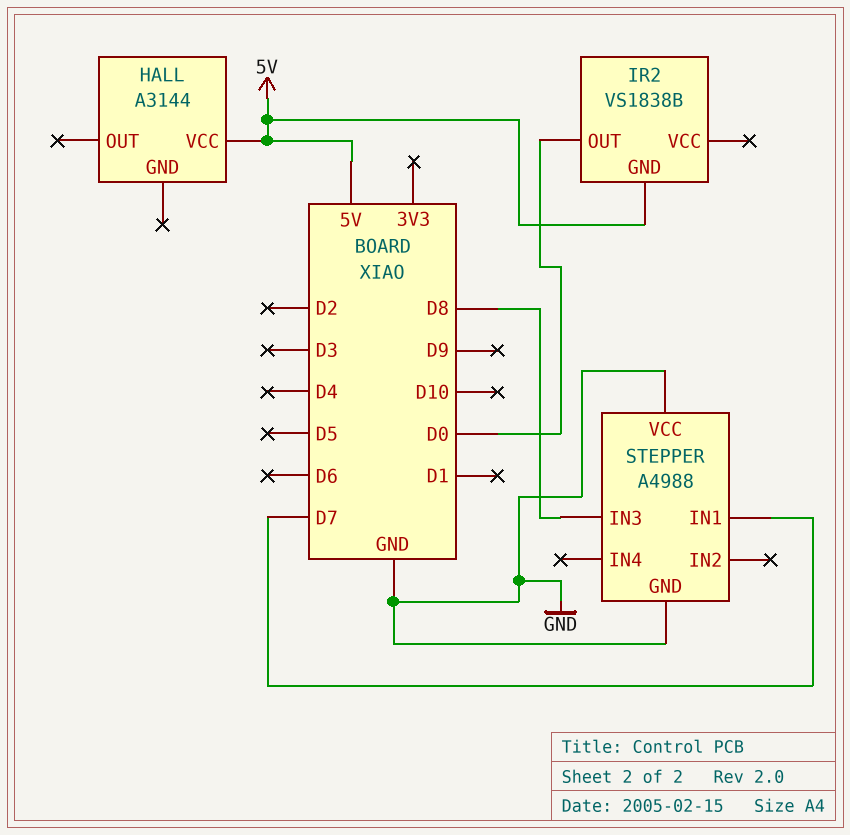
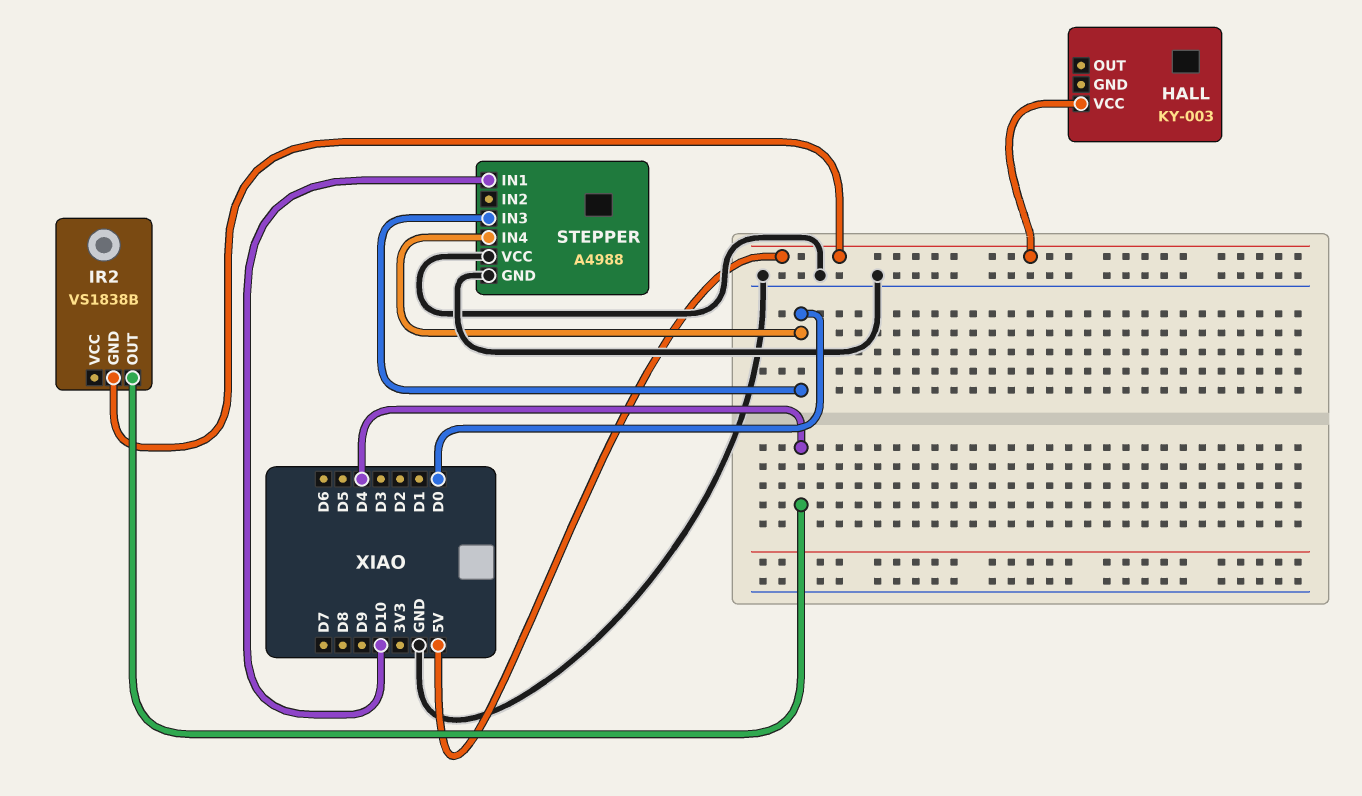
HALL: A3144 -> KY-003
IR2 pin OUT: D0 -> D4
STEPPER pin IN1: D7 -> D10
STEPPER pin IN3: D8 -> D0
STEPPER pin IN4: none -> D0

